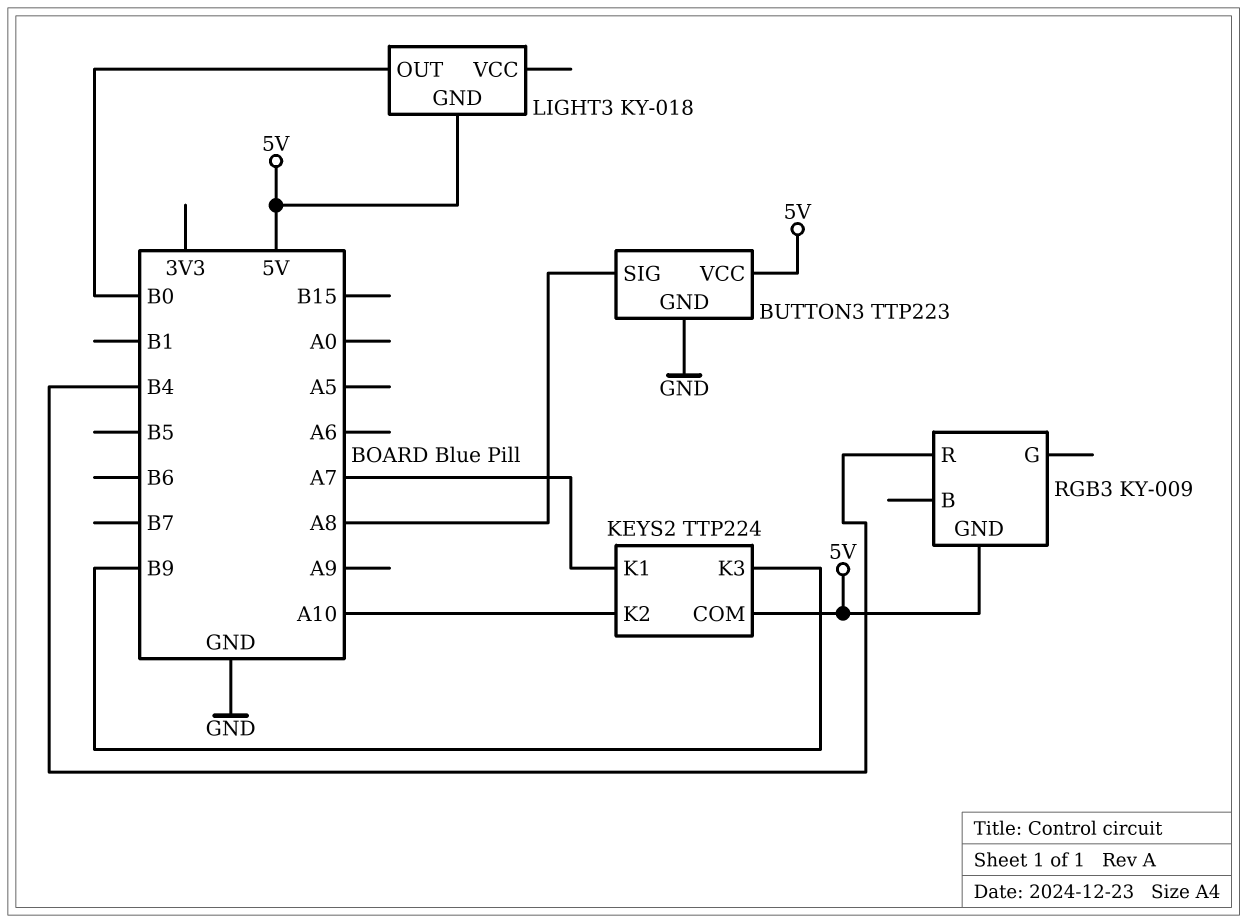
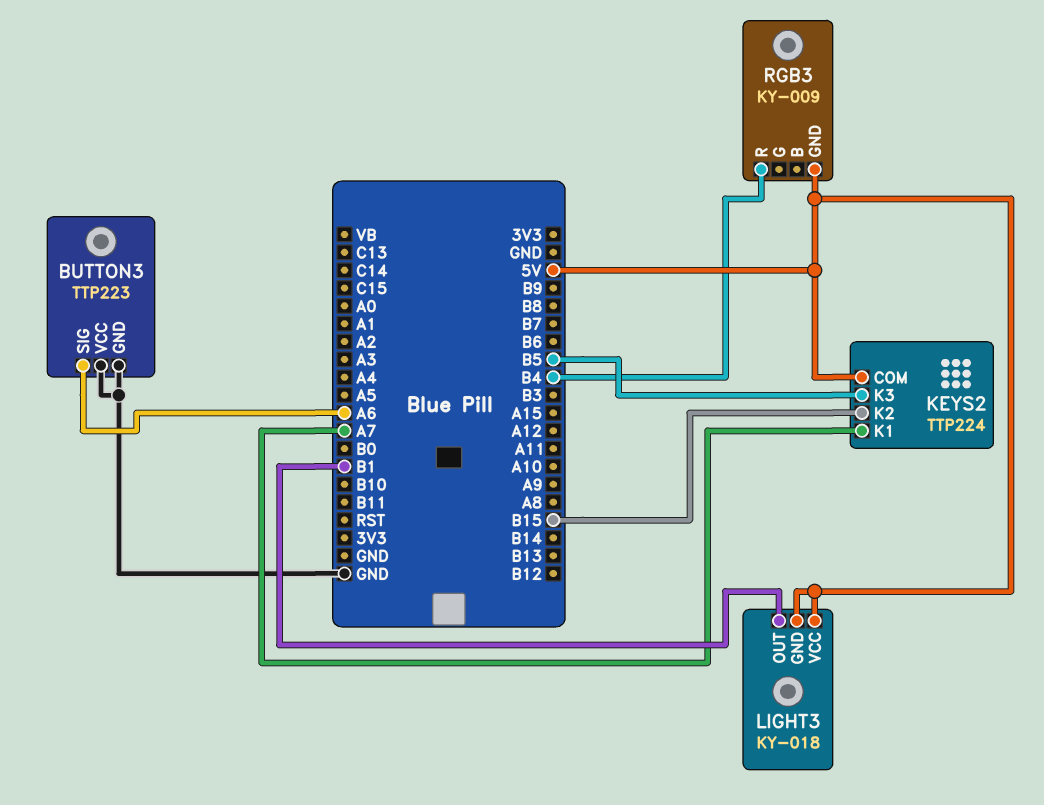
BUTTON3 pin SIG: A8 -> A6
BUTTON3 pin VCC: 5V -> GND
KEYS2 pin K2: A10 -> B15
KEYS2 pin K3: B9 -> B5
LIGHT3 pin OUT: B0 -> B1
LIGHT3 pin VCC: none -> 5V

